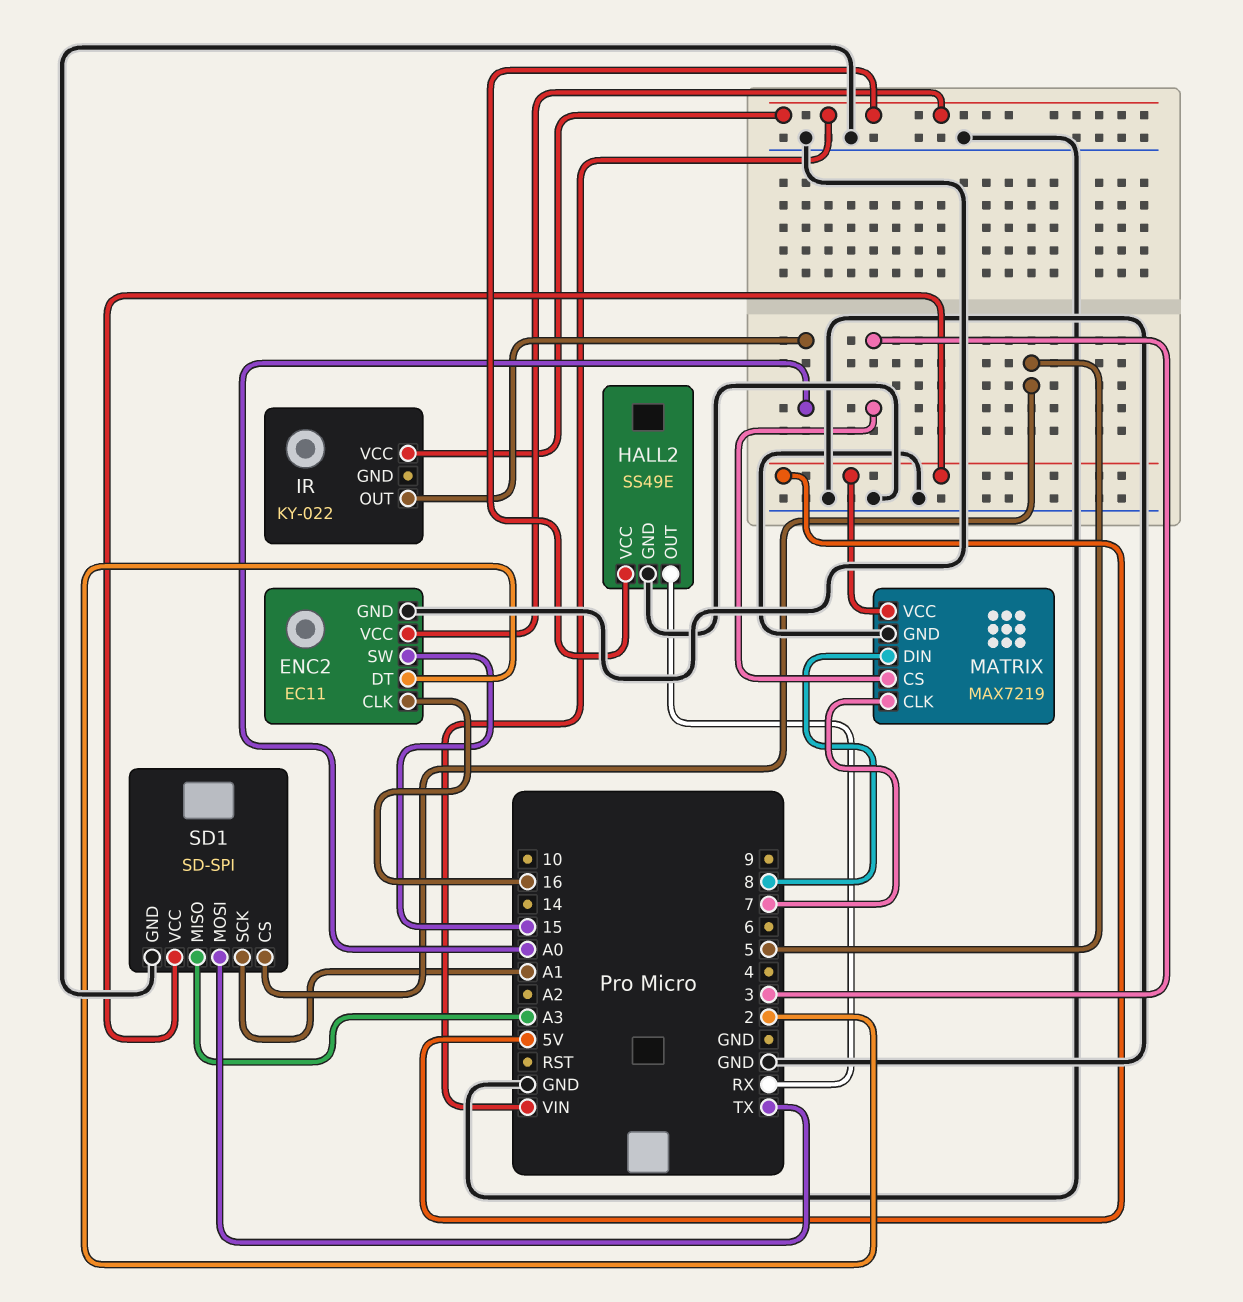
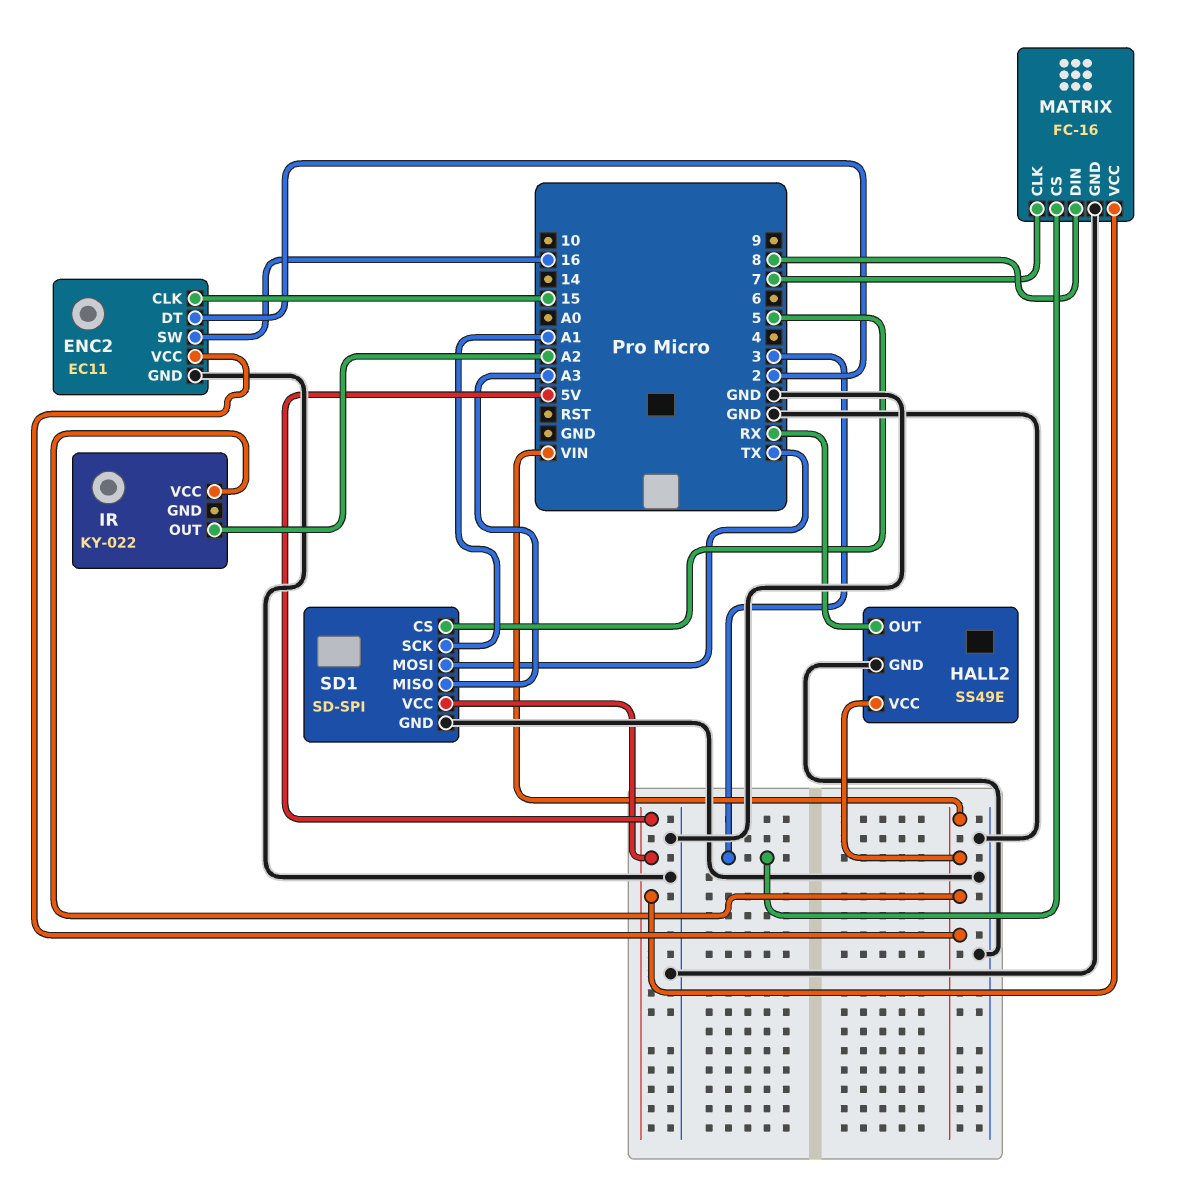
ENC2 pin CLK: 16 -> 15
ENC2 pin SW: 15 -> 16
IR pin OUT: A0 -> A2
MATRIX: MAX7219 -> FC-16

